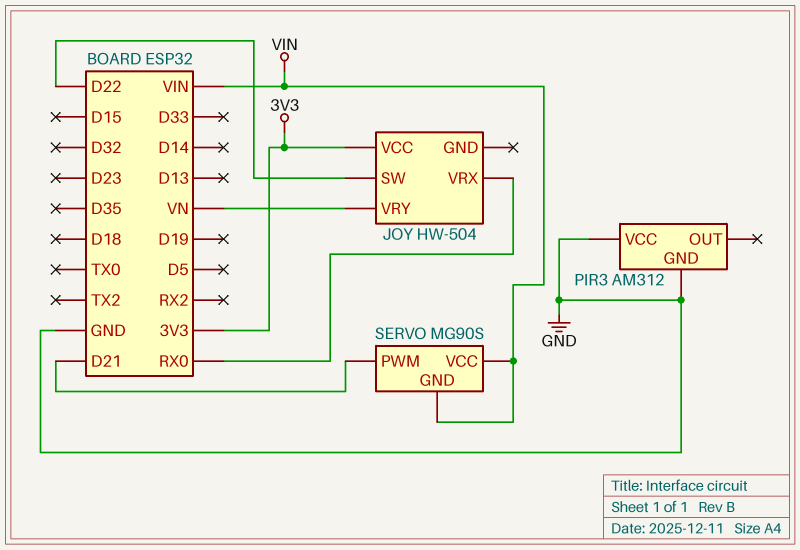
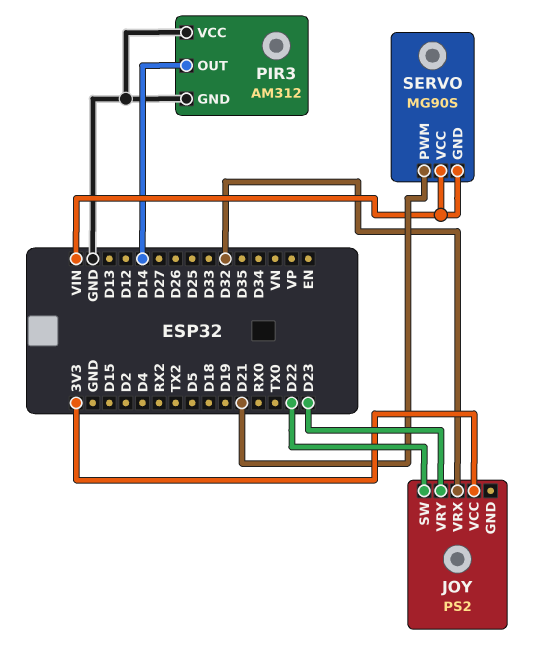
JOY: HW-504 -> PS2
JOY pin VRX: RX0 -> D32
JOY pin VRY: VN -> D23
PIR3 pin OUT: none -> D14

